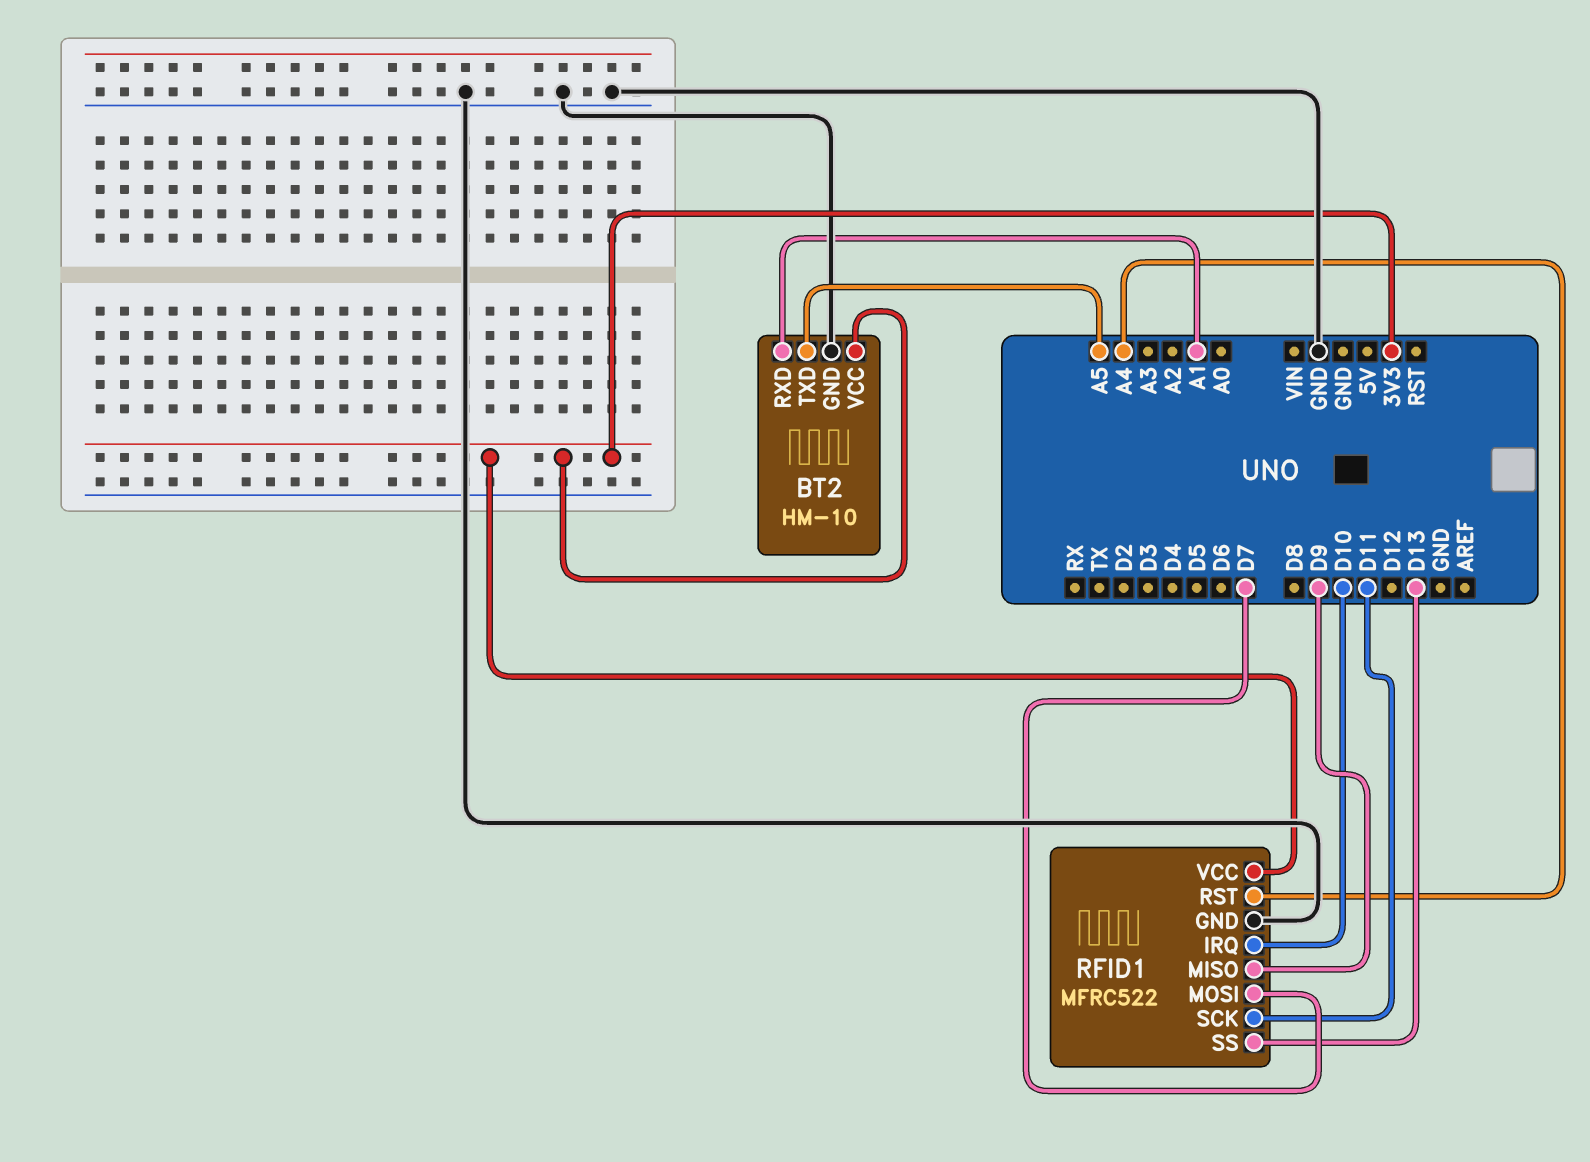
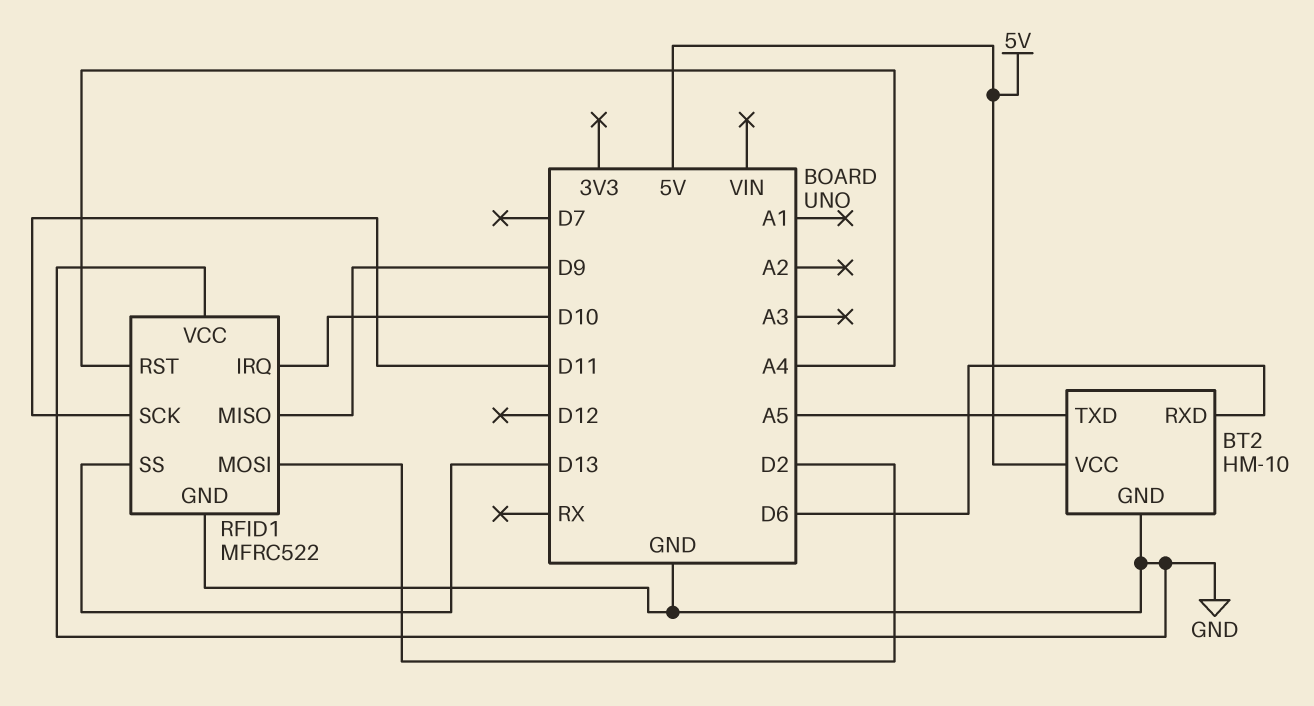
BT2 pin RXD: A1 -> D6
BT2 pin VCC: 3V3 -> 5V
RFID1 pin MOSI: D7 -> D2
RFID1 pin VCC: 3V3 -> GND

